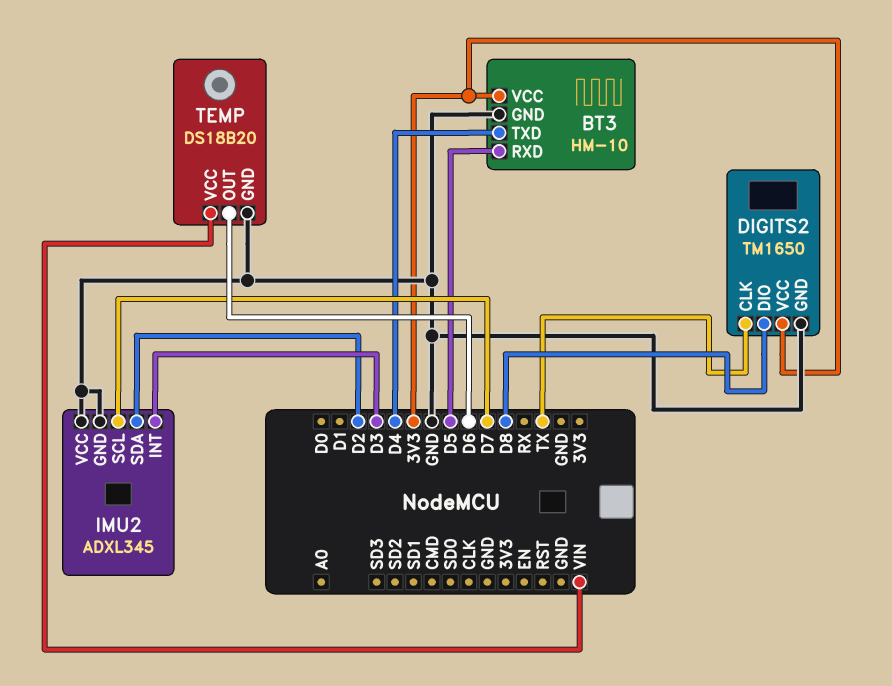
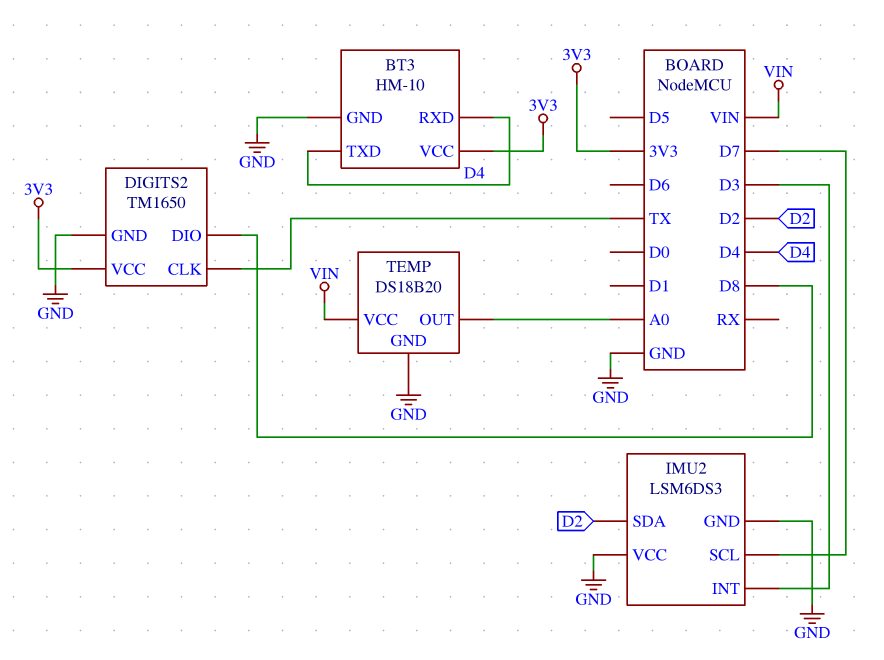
BT3 pin RXD: D5 -> D4
IMU2: ADXL345 -> LSM6DS3
TEMP pin OUT: D6 -> A0

